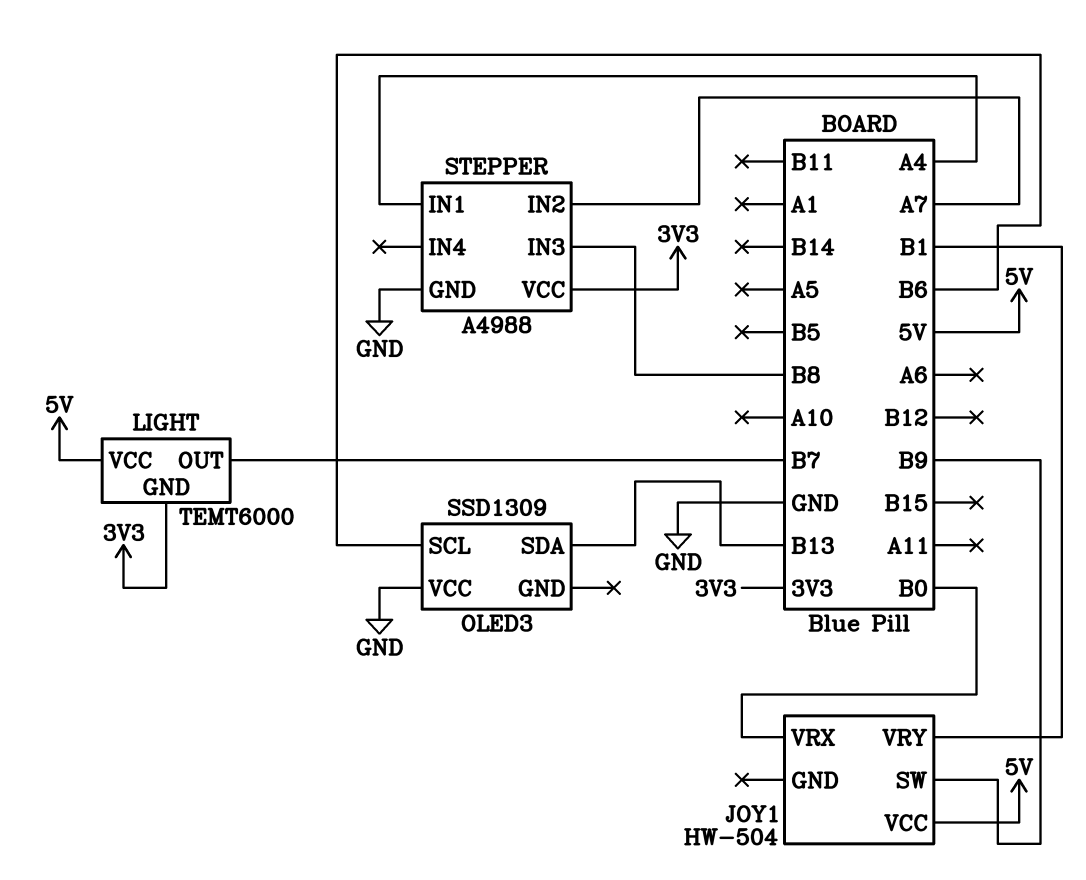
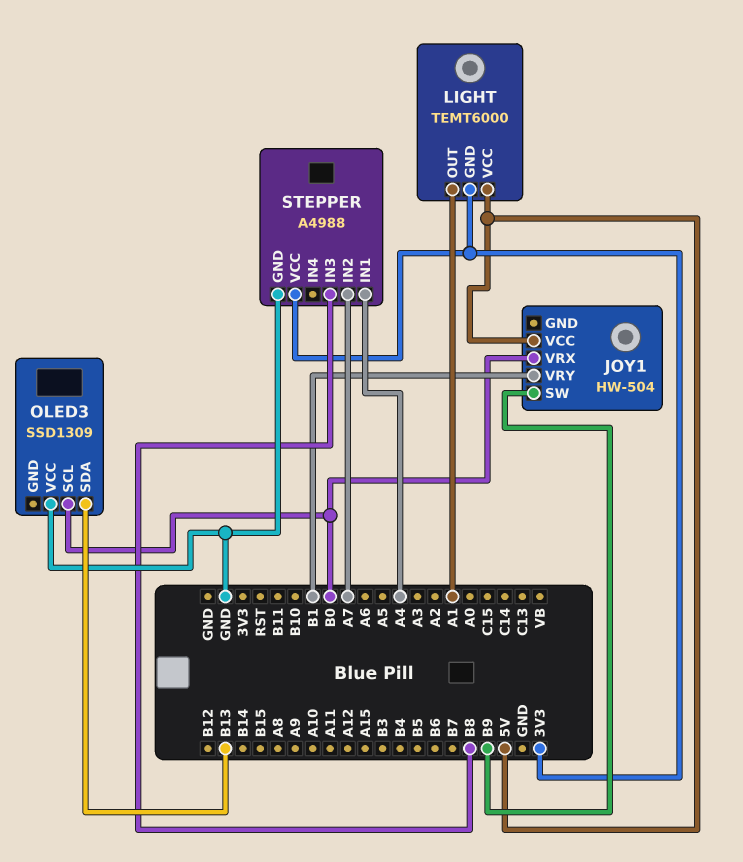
LIGHT pin OUT: B7 -> A1
OLED3 pin SCL: B6 -> B0

